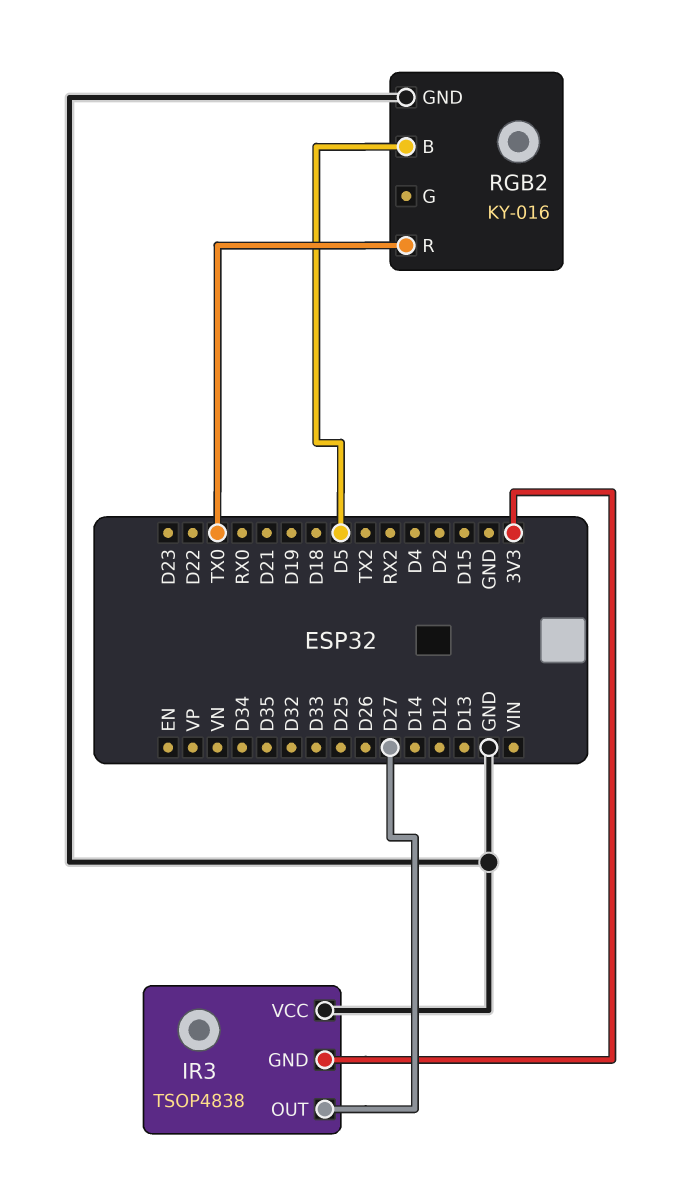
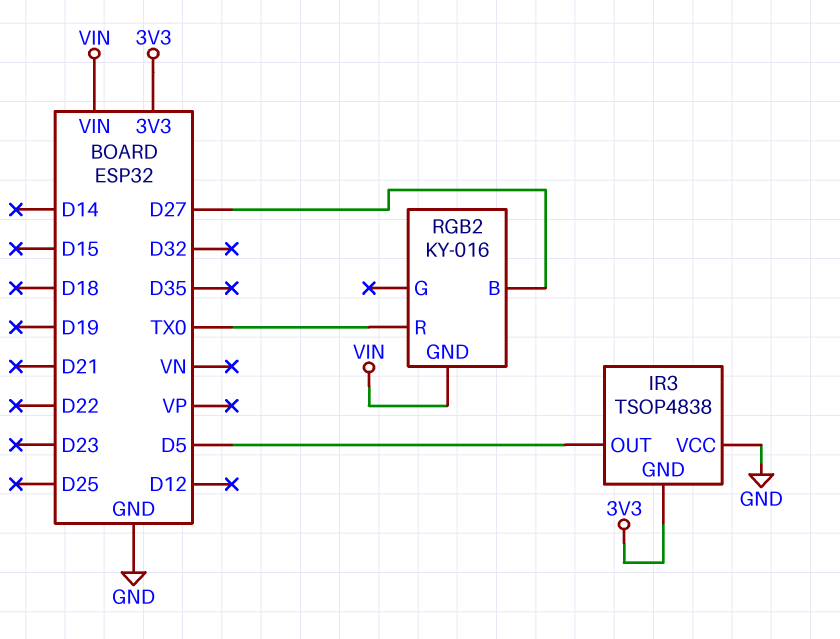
IR3 pin OUT: D27 -> D5
RGB2 pin B: D5 -> D27
RGB2 pin GND: GND -> VIN

